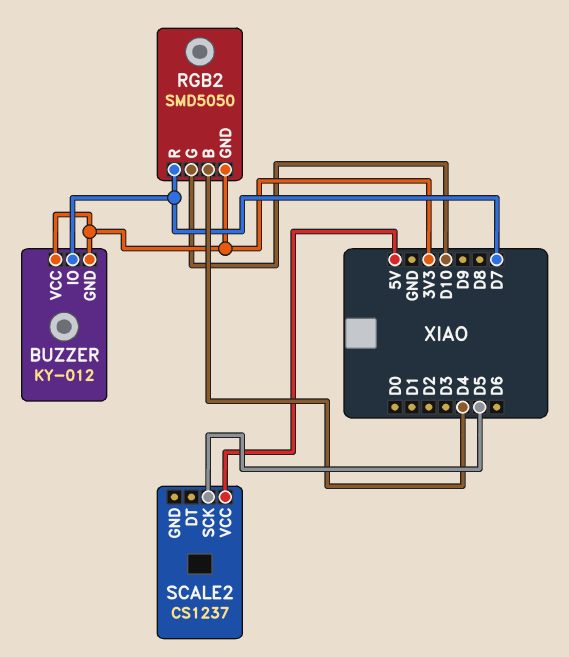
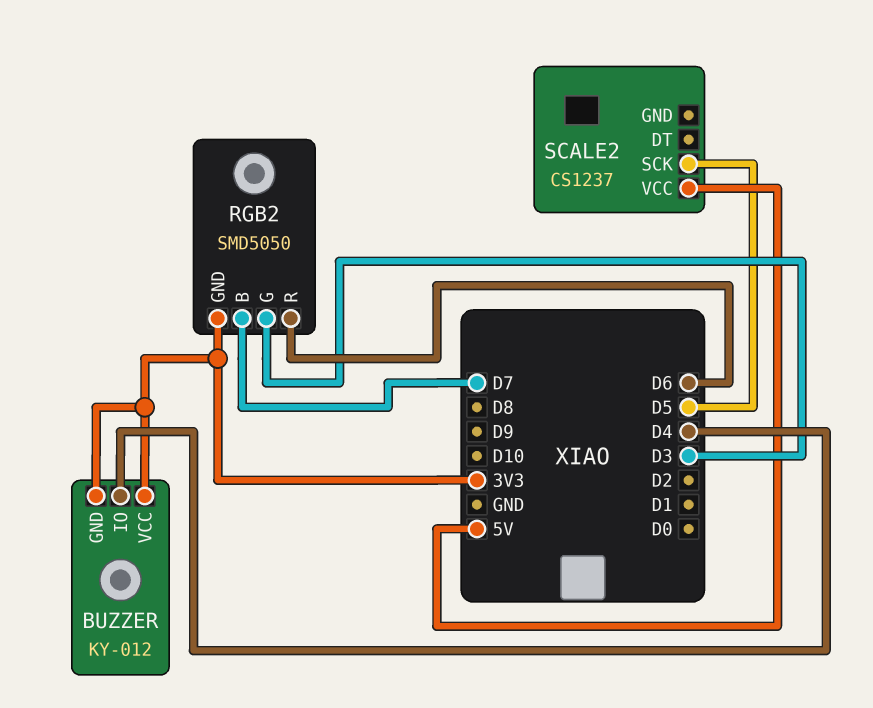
BUZZER pin IO: D7 -> D4
RGB2 pin B: D4 -> D7
RGB2 pin G: D10 -> D3
RGB2 pin R: D7 -> D6

